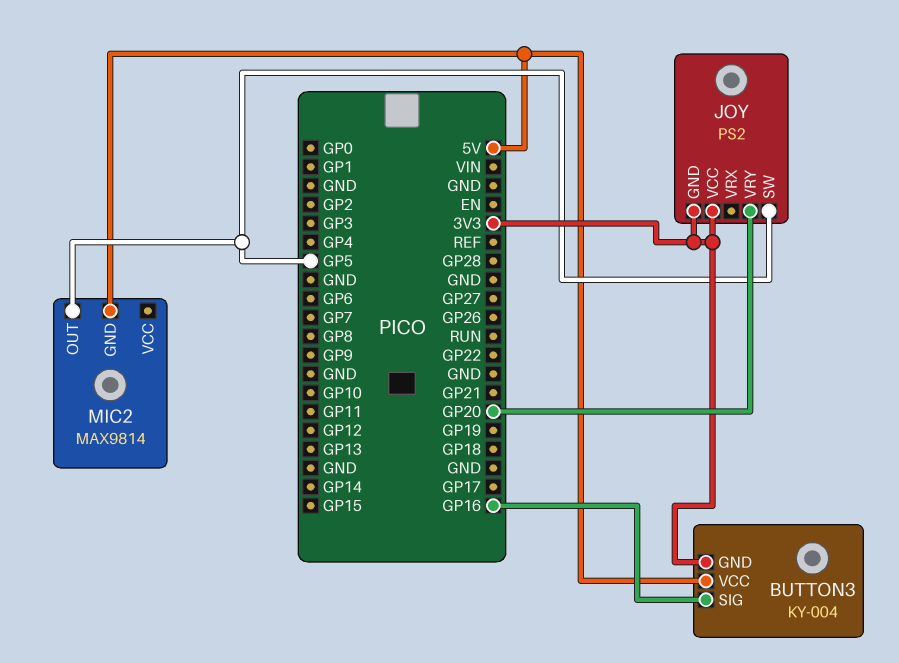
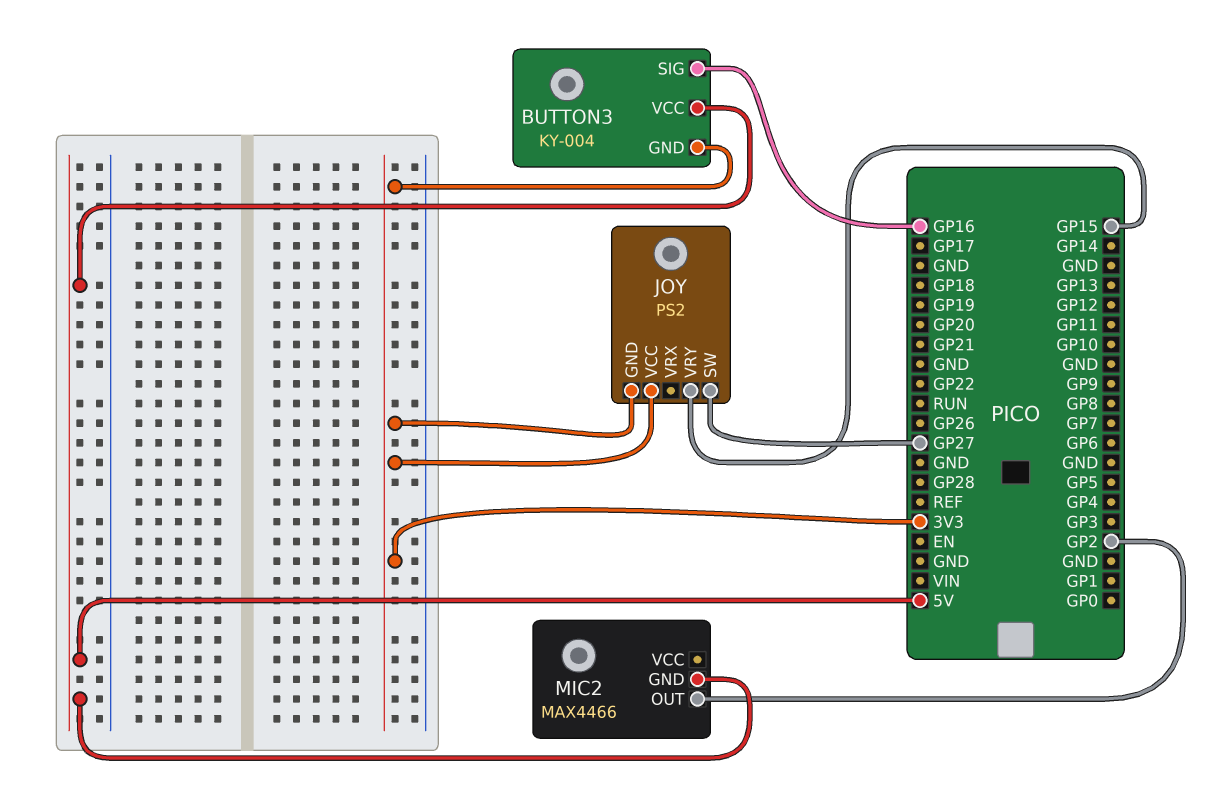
JOY pin SW: GP5 -> GP27
JOY pin VRY: GP20 -> GP15
MIC2: MAX9814 -> MAX4466
MIC2 pin OUT: GP5 -> GP2

